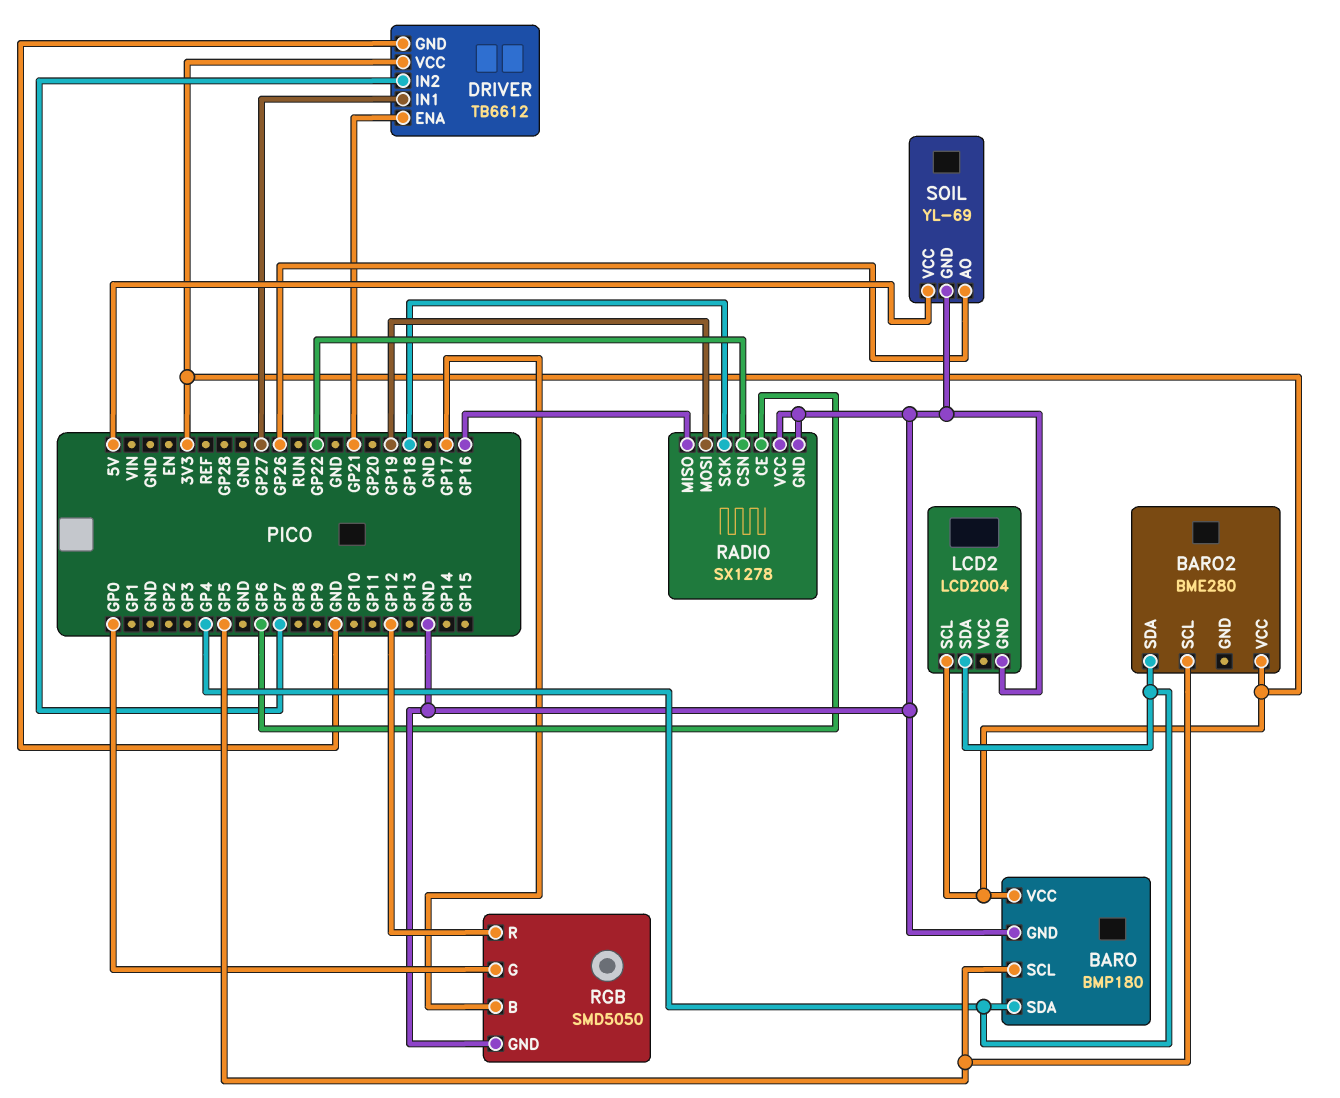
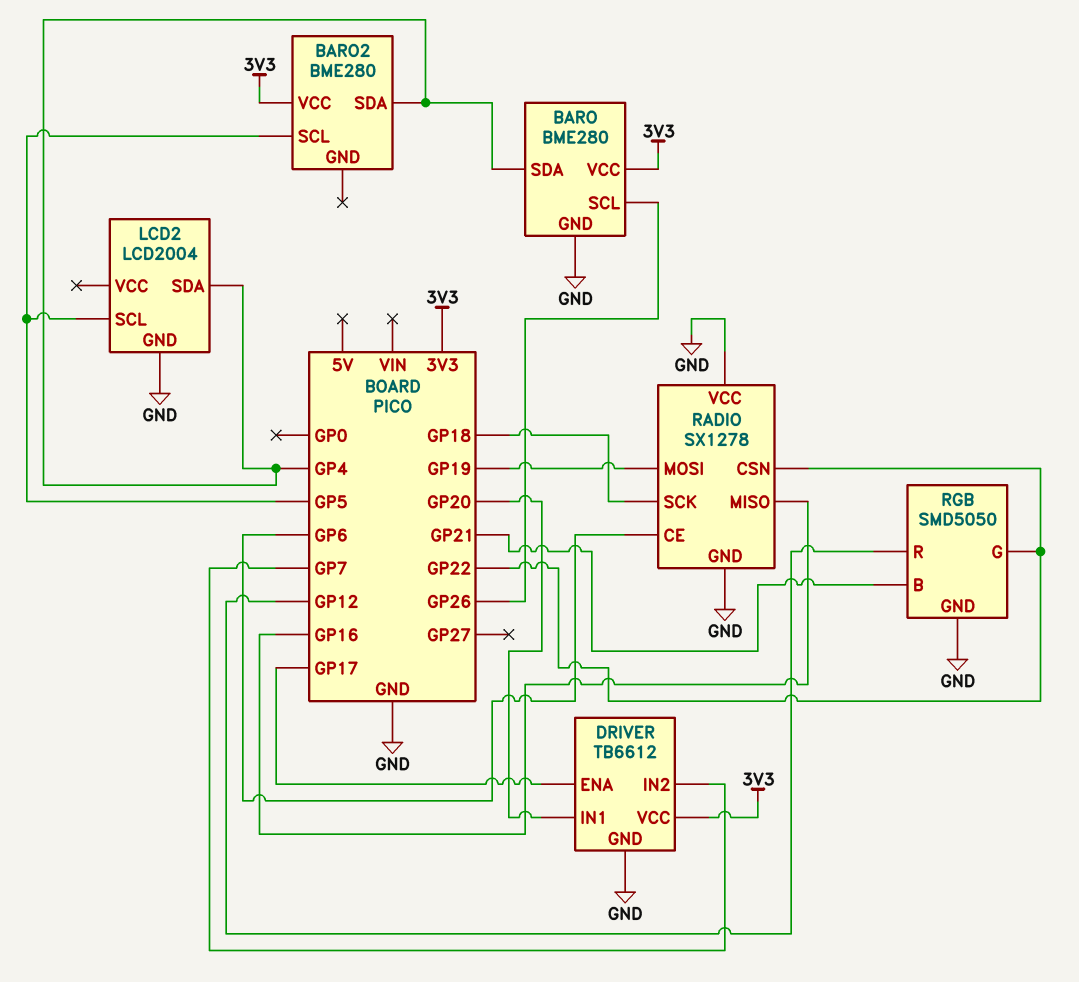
BARO: BMP180 -> BME280
BARO pin SCL: GP5 -> GP26
DRIVER pin ENA: GP21 -> GP17
DRIVER pin IN1: GP27 -> GP20
LCD2 pin SCL: 3V3 -> GP5
RGB pin B: GP17 -> GP21
RGB pin G: GP0 -> GP22
SOIL: YL-69 -> none
SOIL pin AO: GP26 -> none
SOIL pin GND: GND -> none
SOIL pin VCC: 5V -> none

